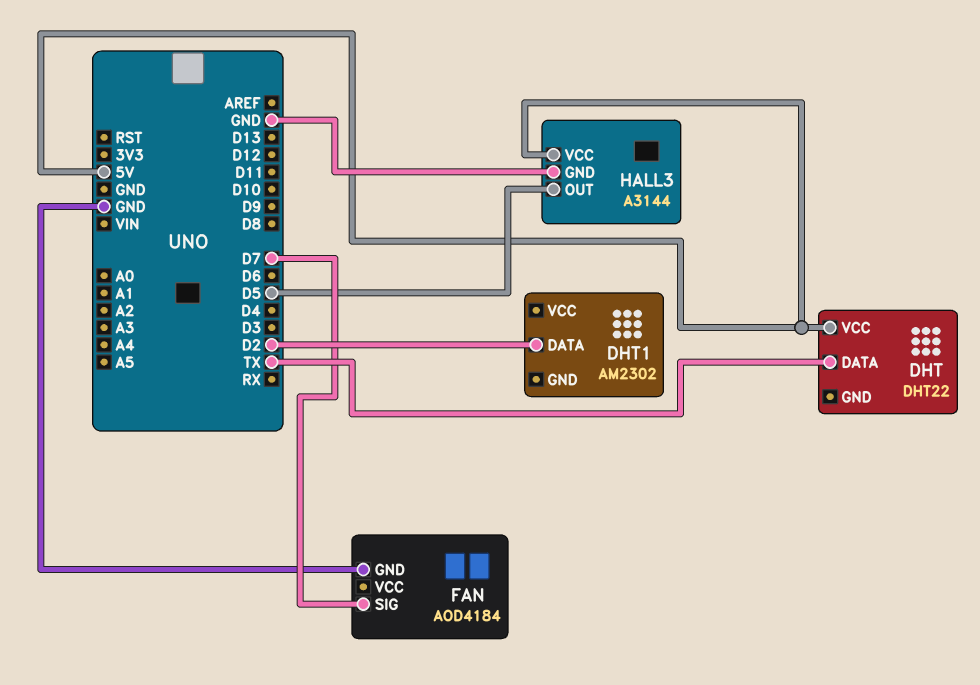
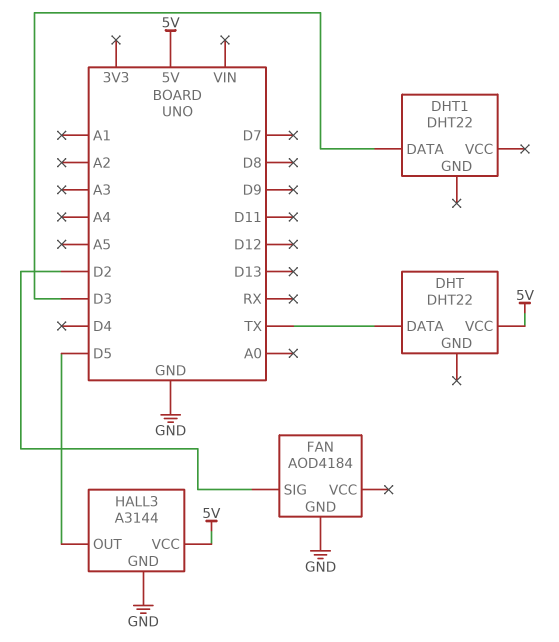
DHT1: AM2302 -> DHT22
DHT1 pin DATA: D2 -> D3
FAN pin SIG: D7 -> D2

